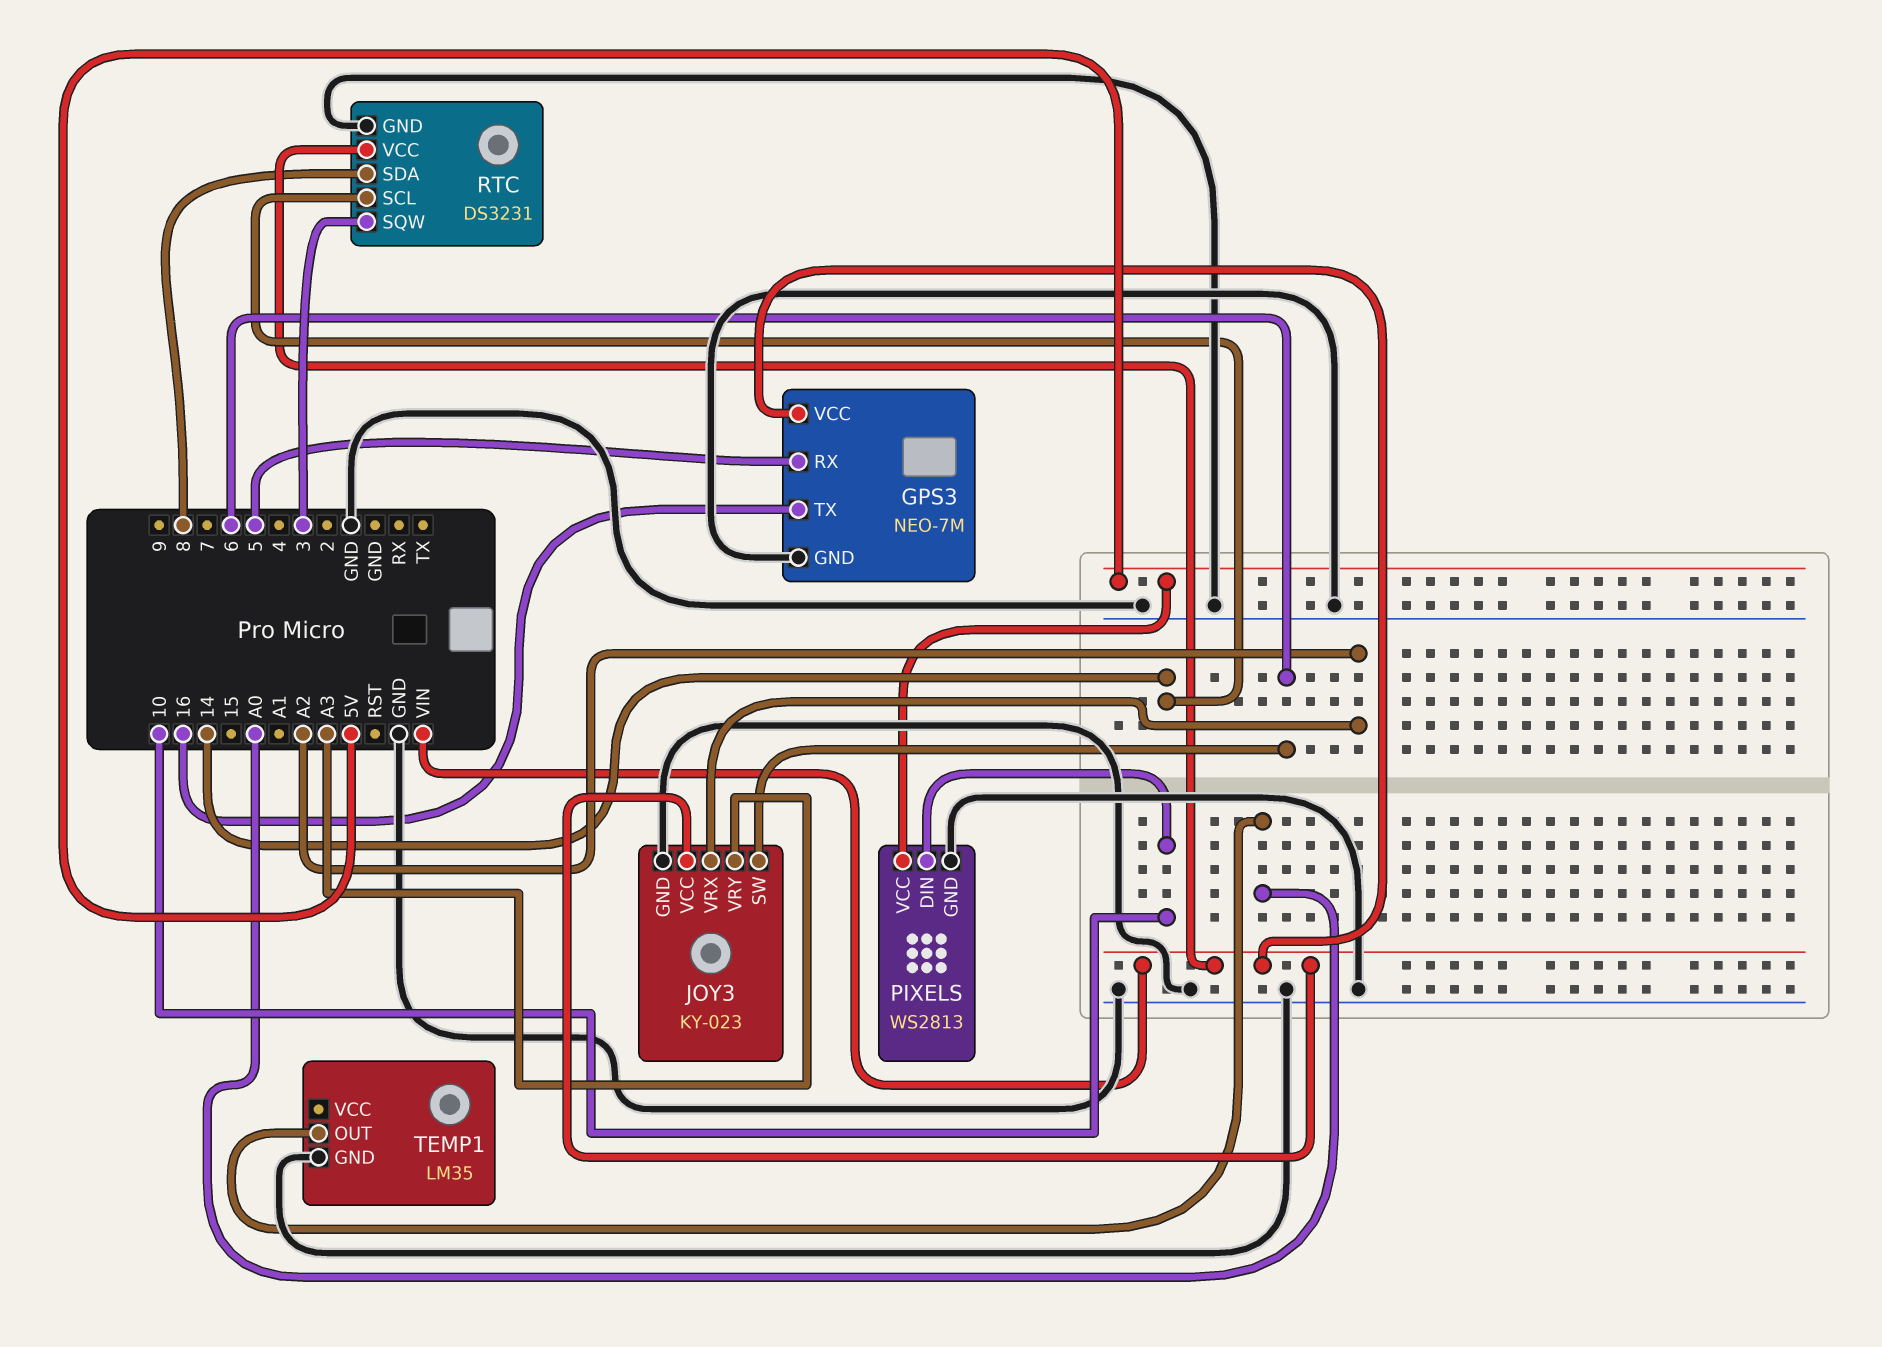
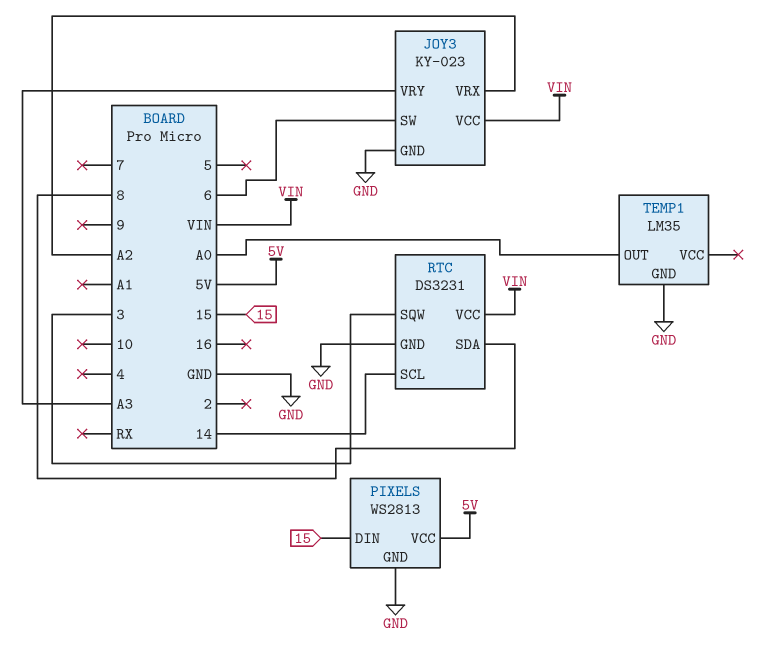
GPS3: NEO-7M -> none
GPS3 pin GND: GND -> none
GPS3 pin RX: 5 -> none
GPS3 pin TX: 16 -> none
GPS3 pin VCC: VIN -> none
PIXELS pin DIN: 10 -> 15

